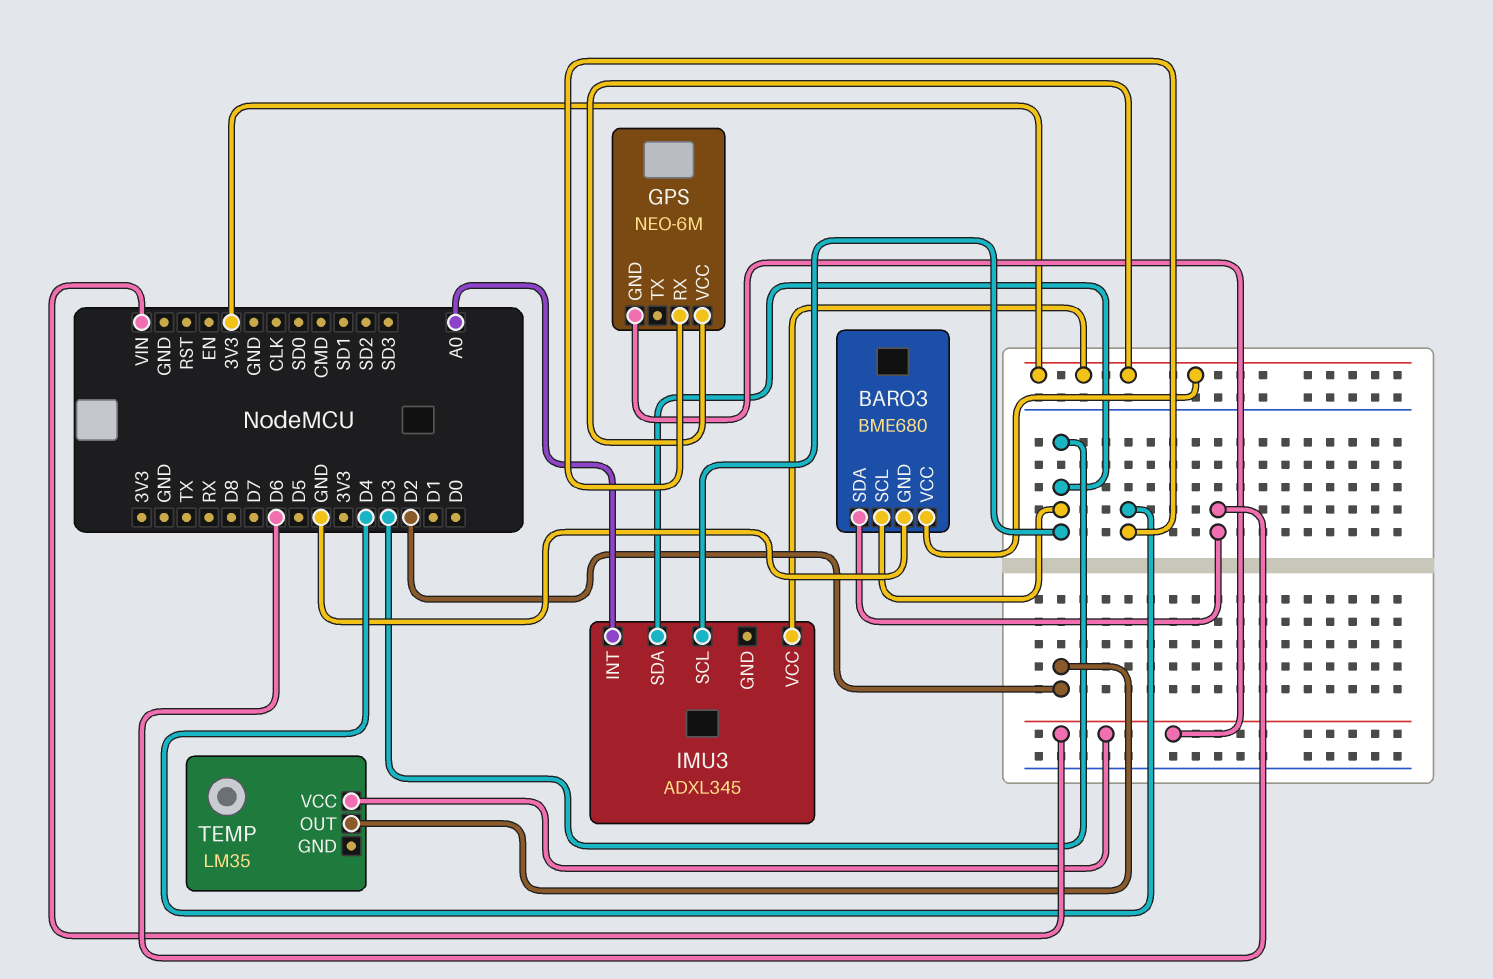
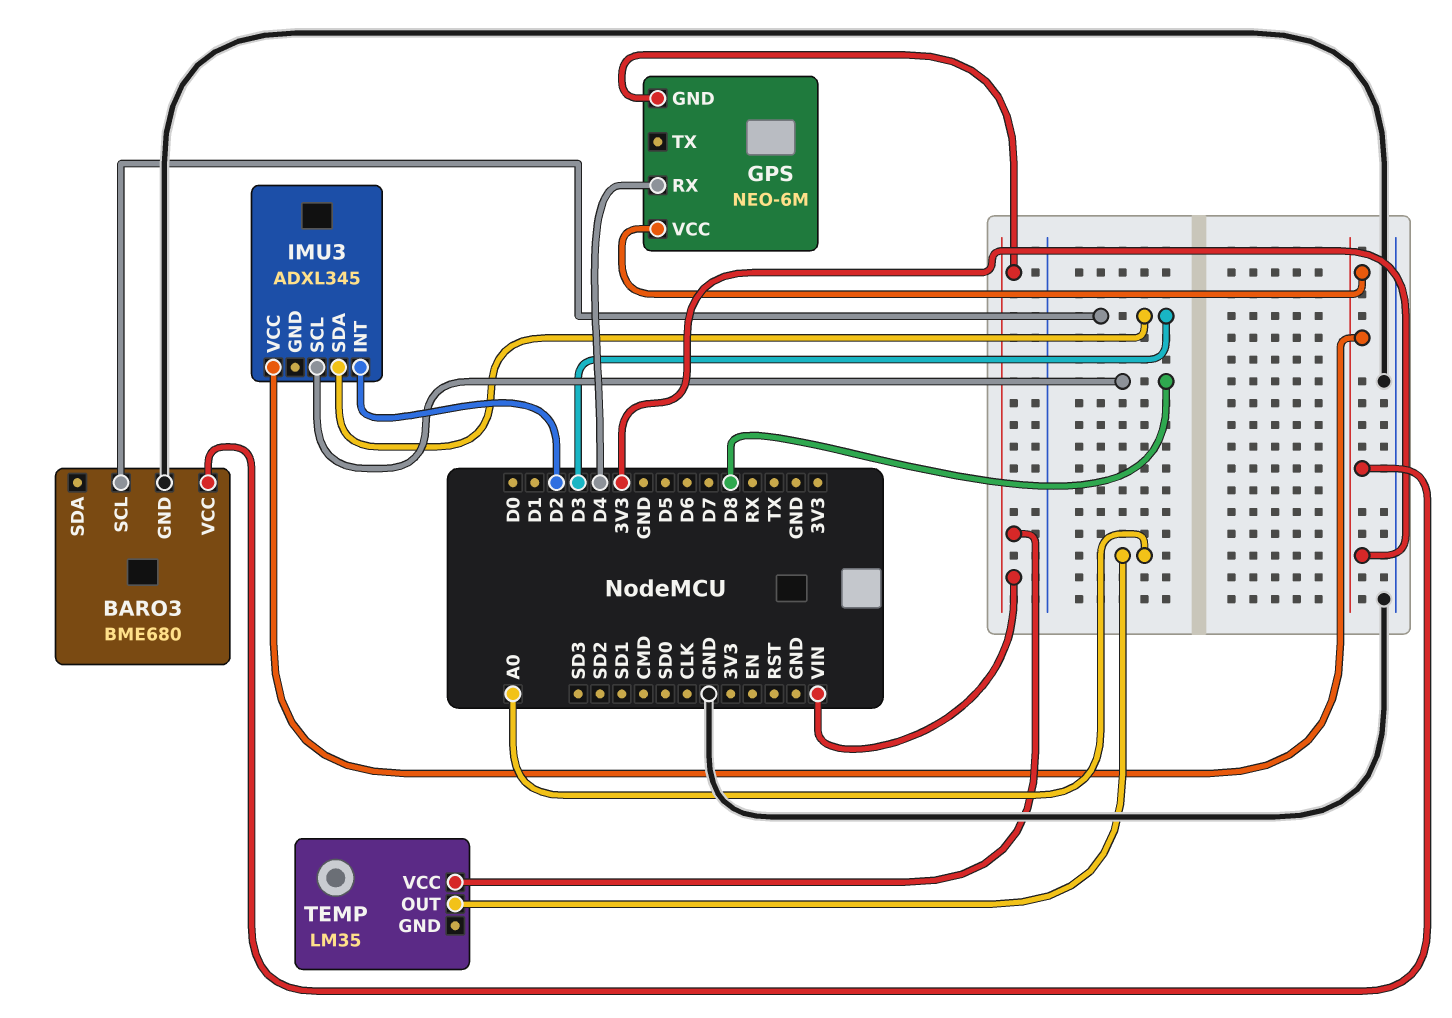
BARO3 pin SDA: D6 -> none
IMU3 pin INT: A0 -> D2
IMU3 pin SCL: D3 -> D8
TEMP pin OUT: D2 -> A0

